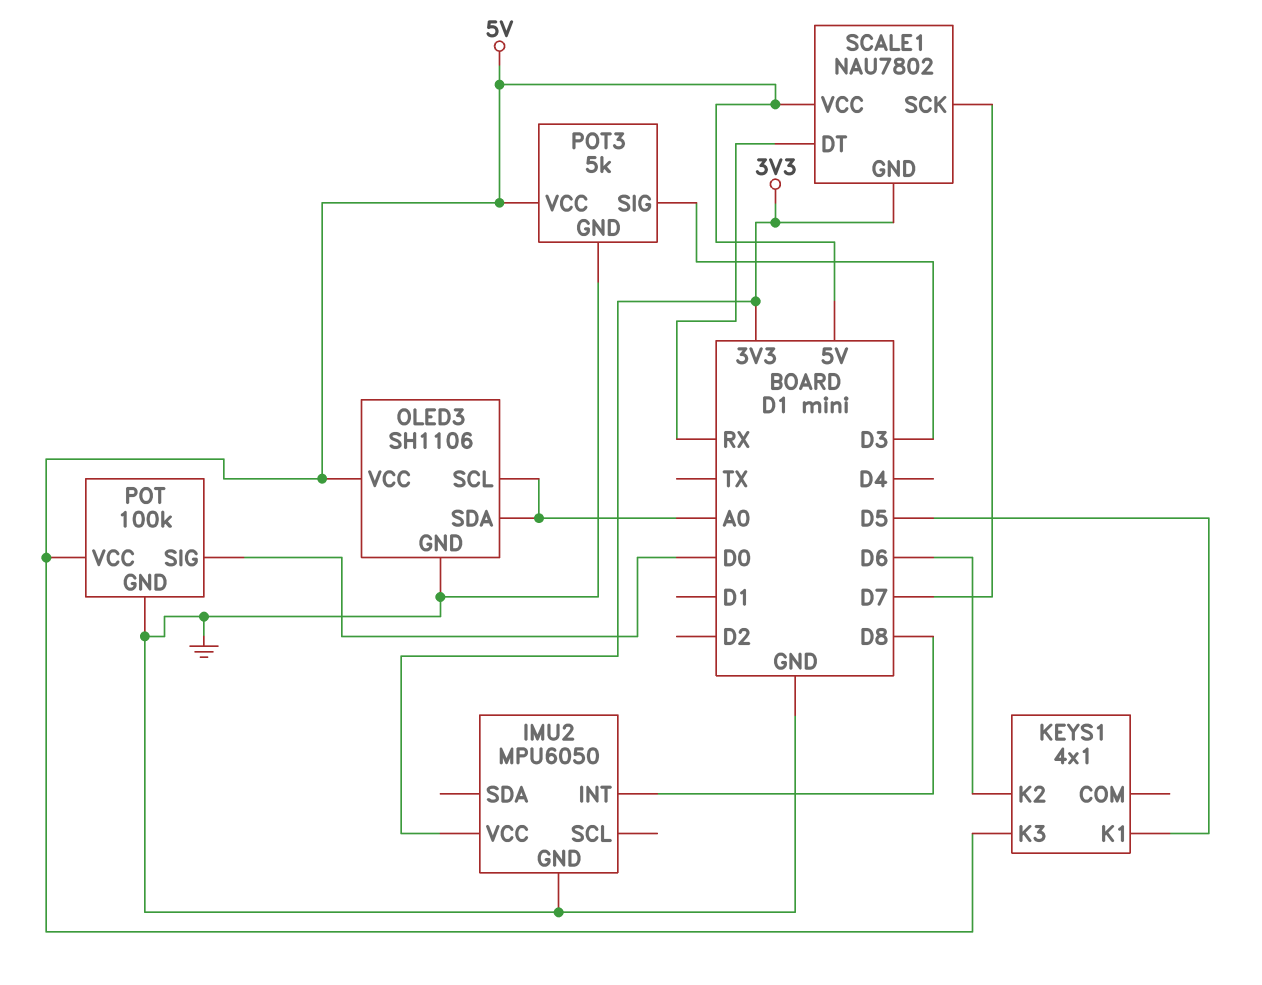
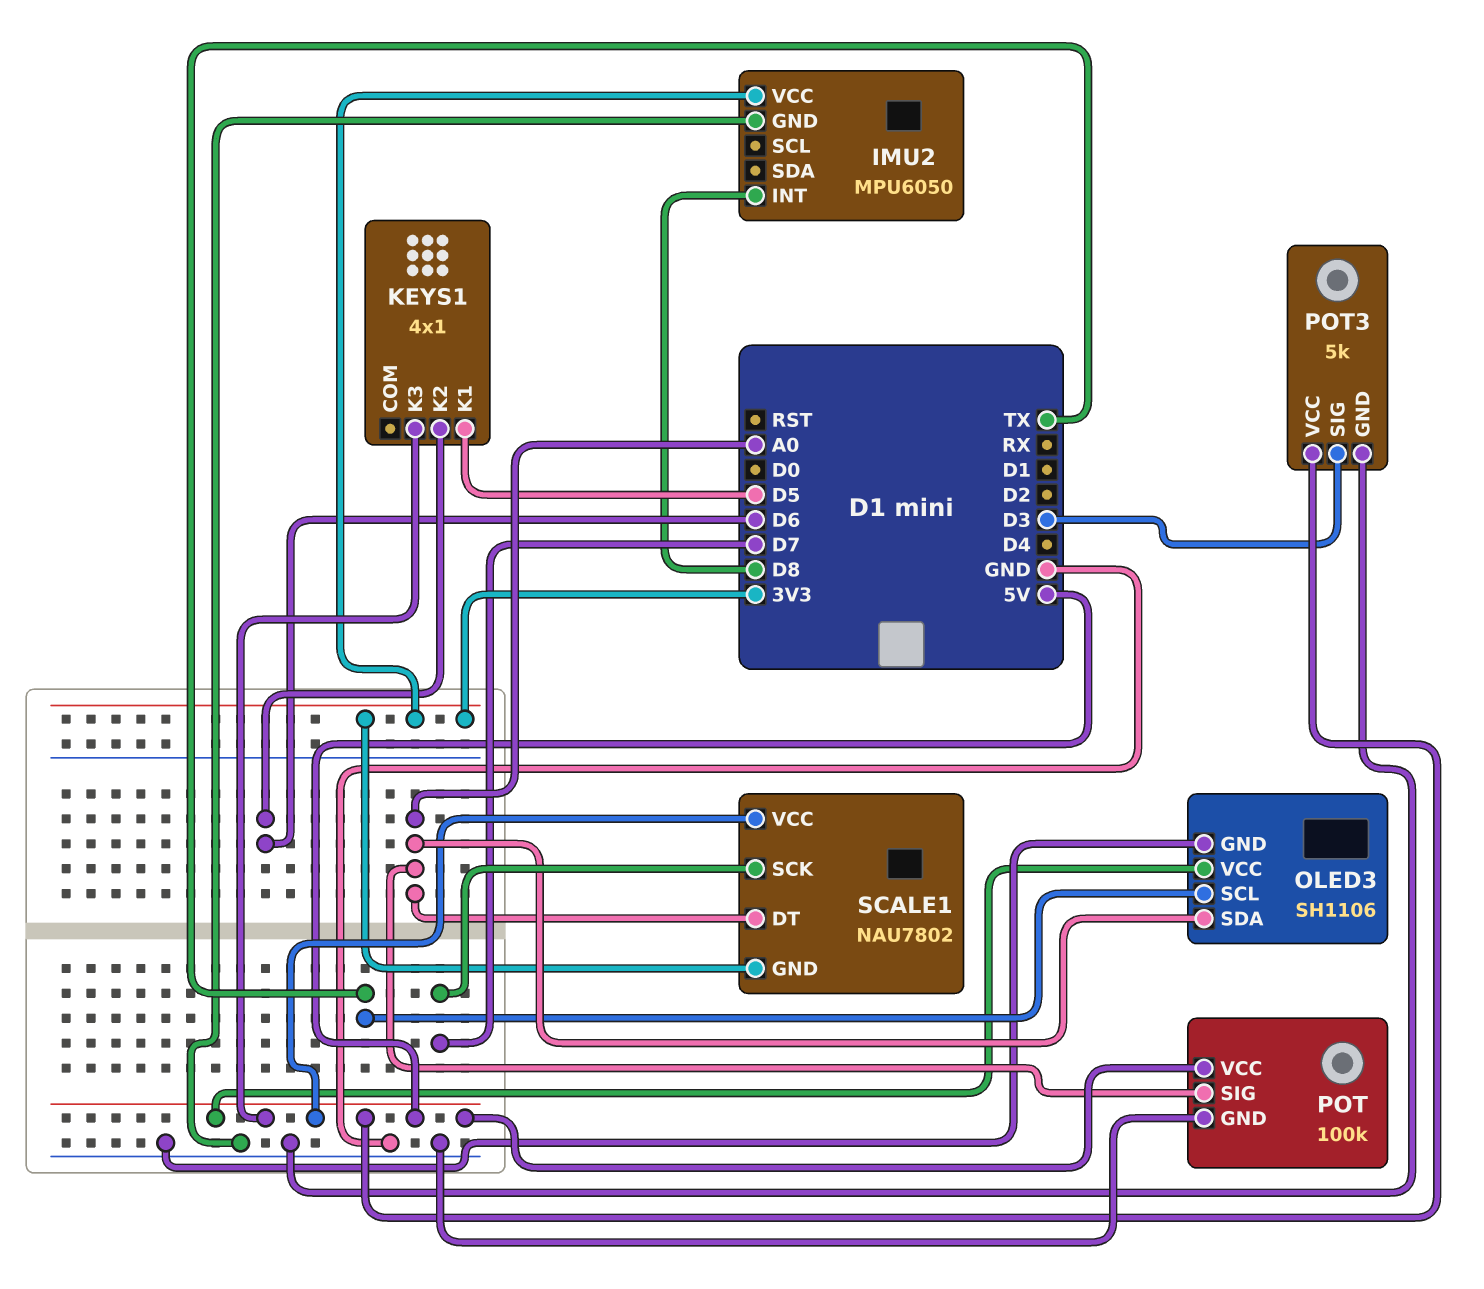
OLED3 pin SCL: A0 -> TX
POT pin SIG: D0 -> A0
SCALE1 pin DT: RX -> A0

